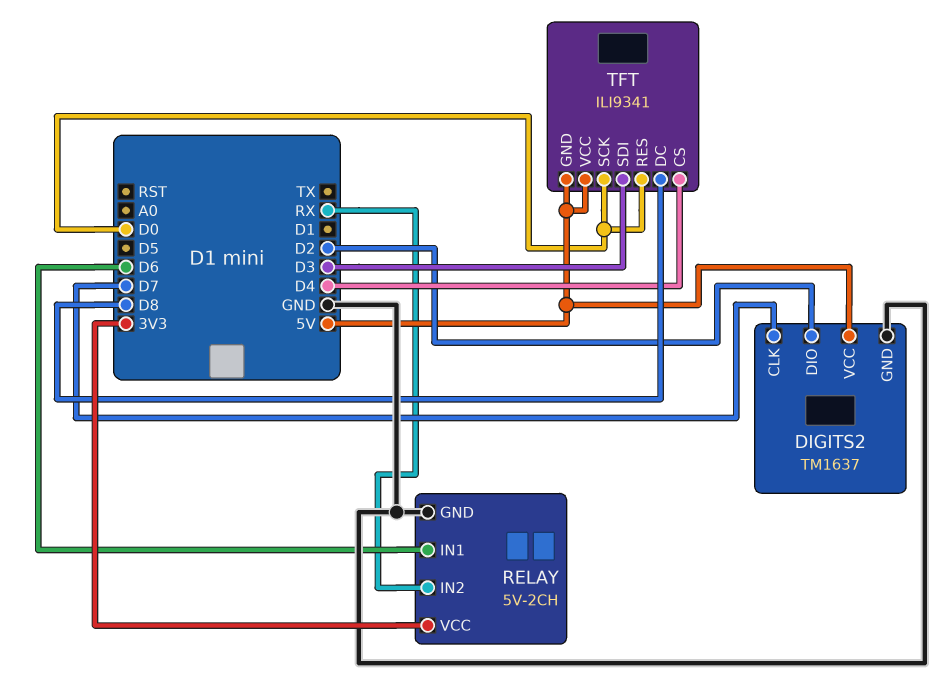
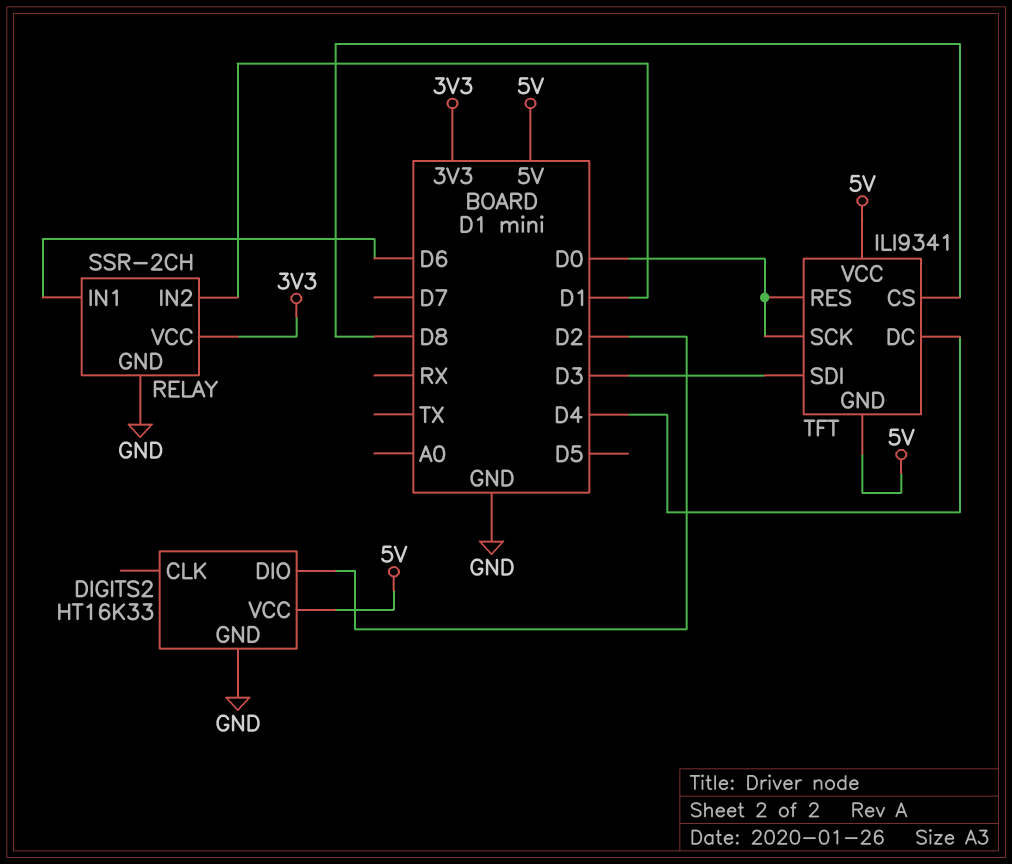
DIGITS2: TM1637 -> HT16K33
DIGITS2 pin CLK: D7 -> none
RELAY: 5V-2CH -> SSR-2CH
RELAY pin IN2: RX -> D1
TFT pin CS: D4 -> D8
TFT pin DC: D8 -> D4

